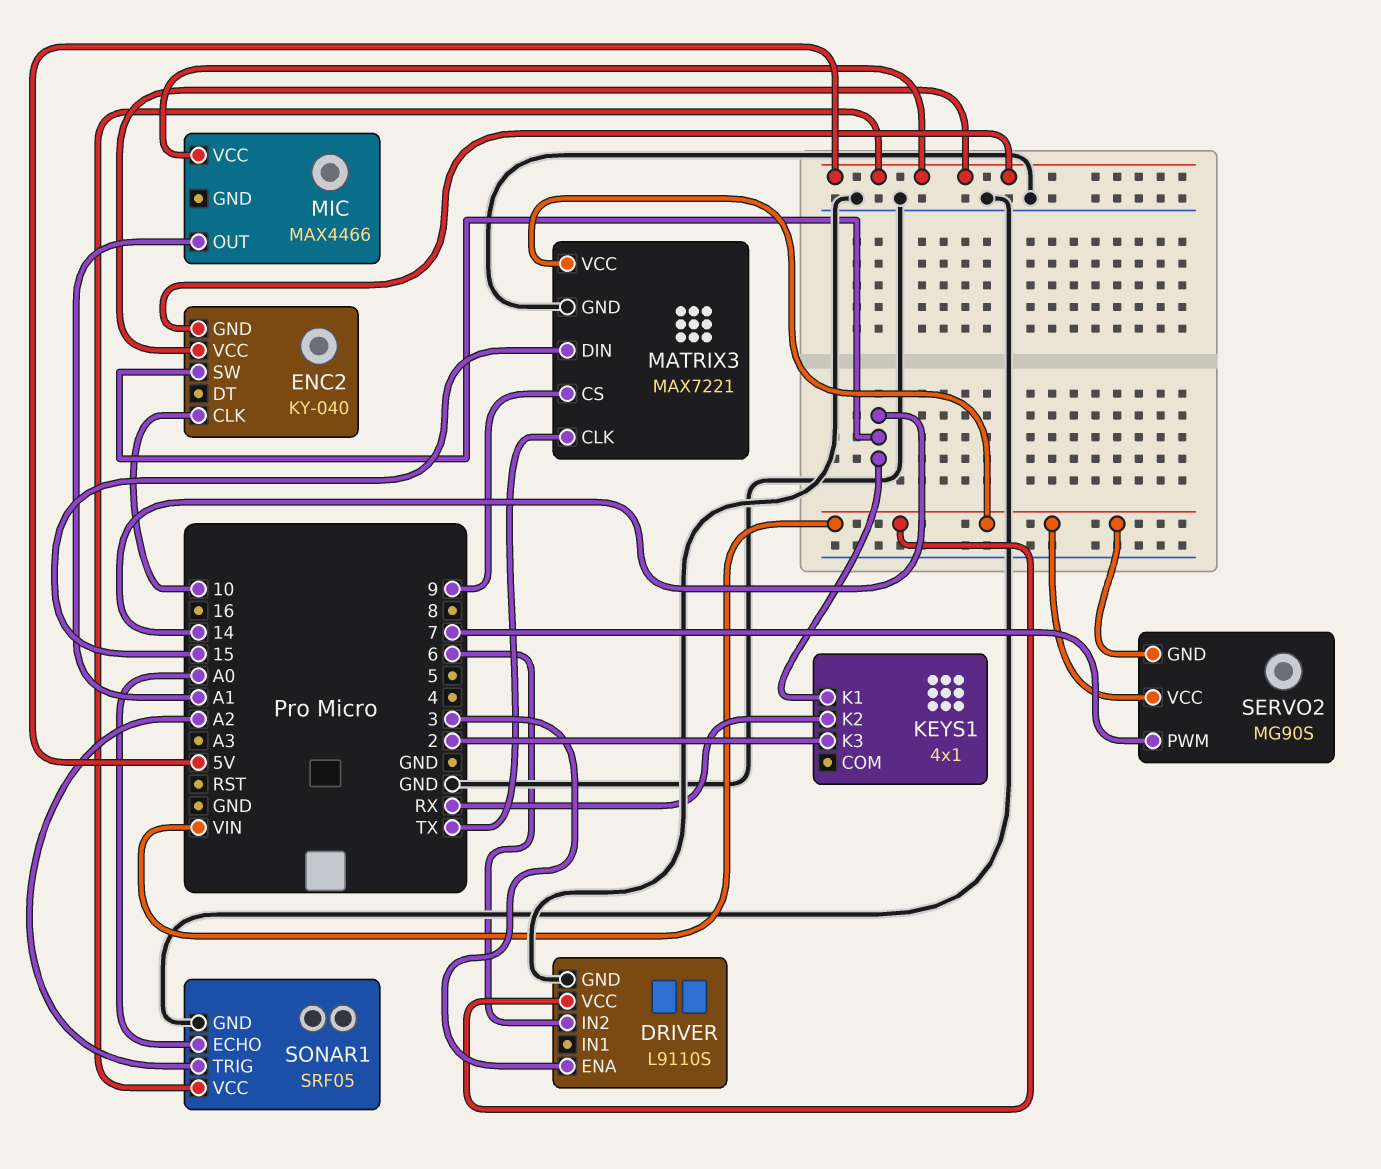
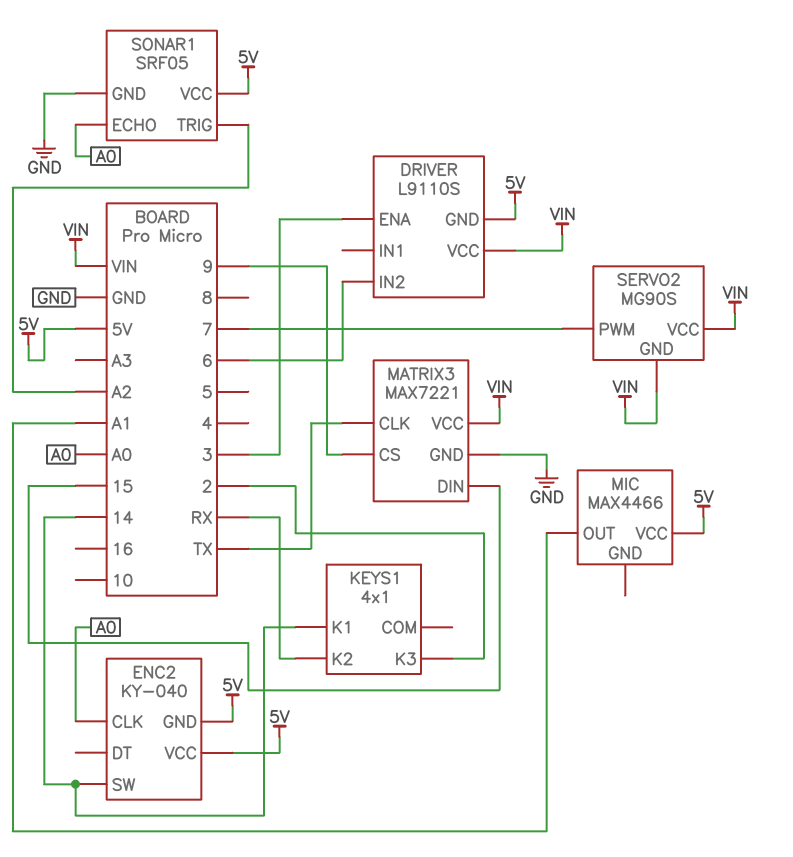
DRIVER pin GND: GND -> 5V
ENC2 pin CLK: 10 -> A0

